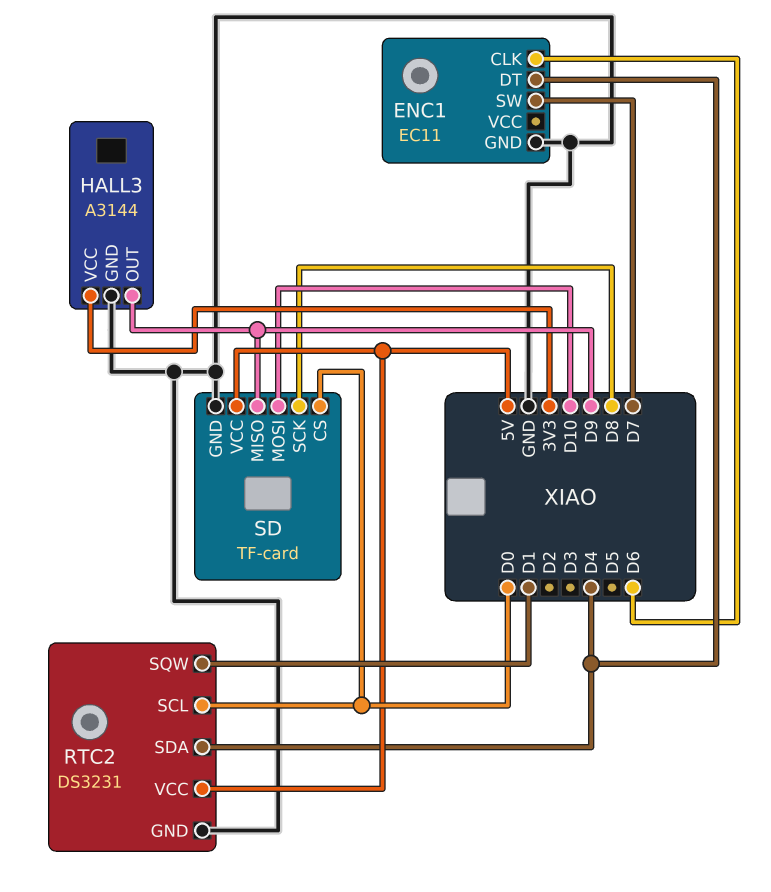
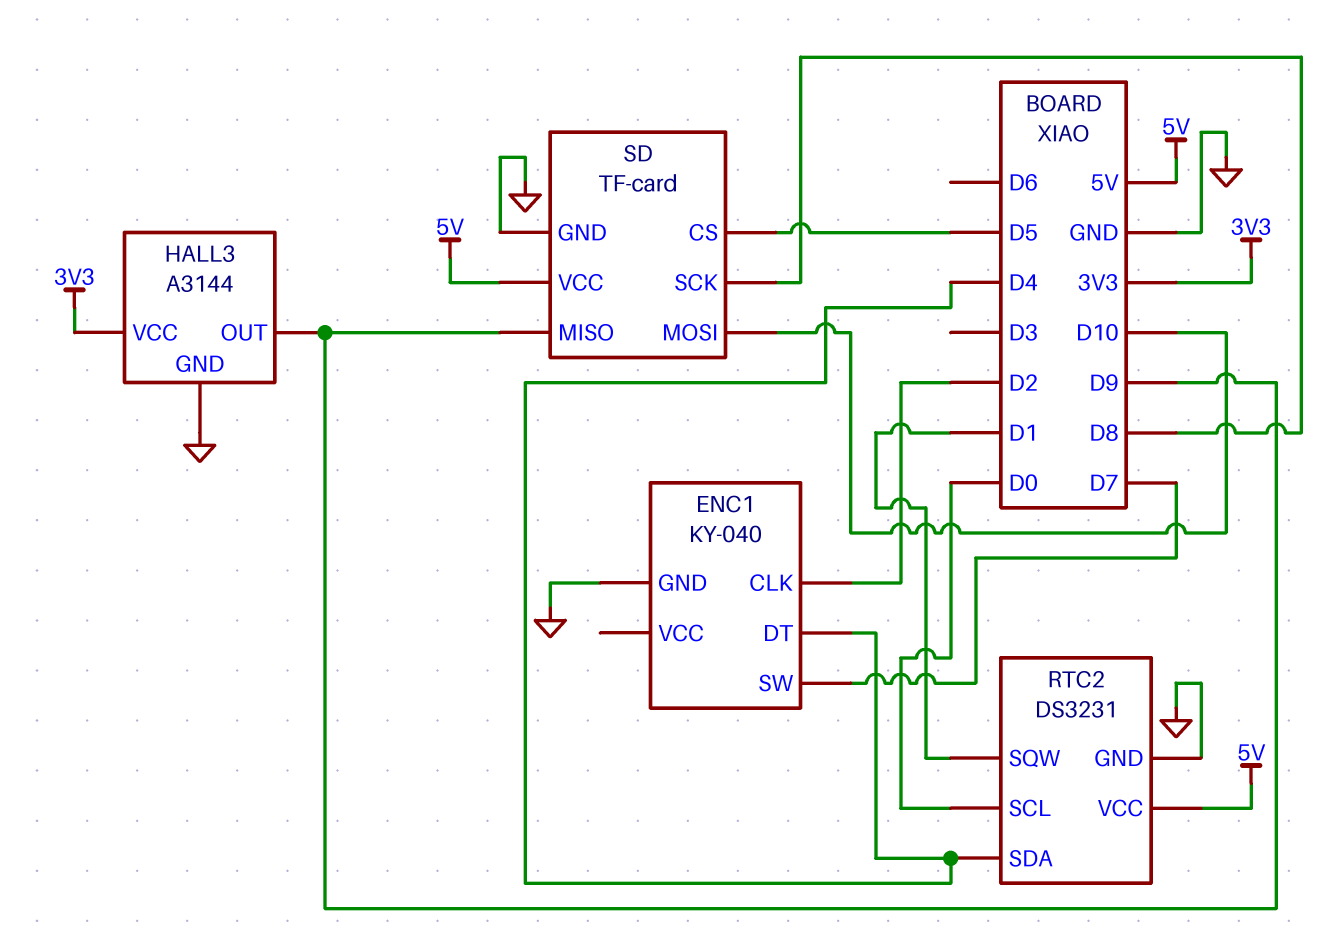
ENC1: EC11 -> KY-040
ENC1 pin CLK: D6 -> D2
SD pin CS: D0 -> D5

